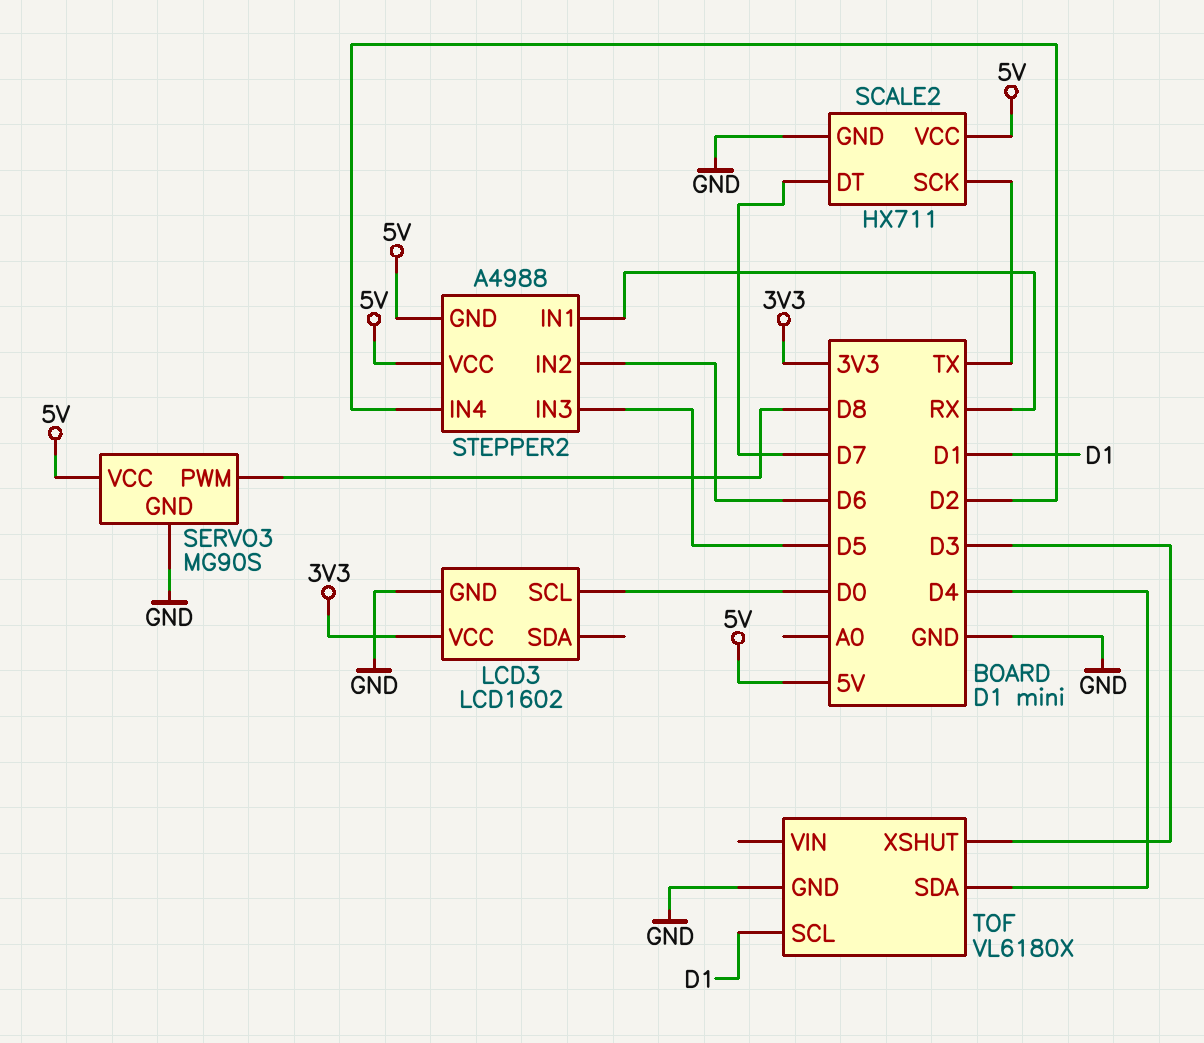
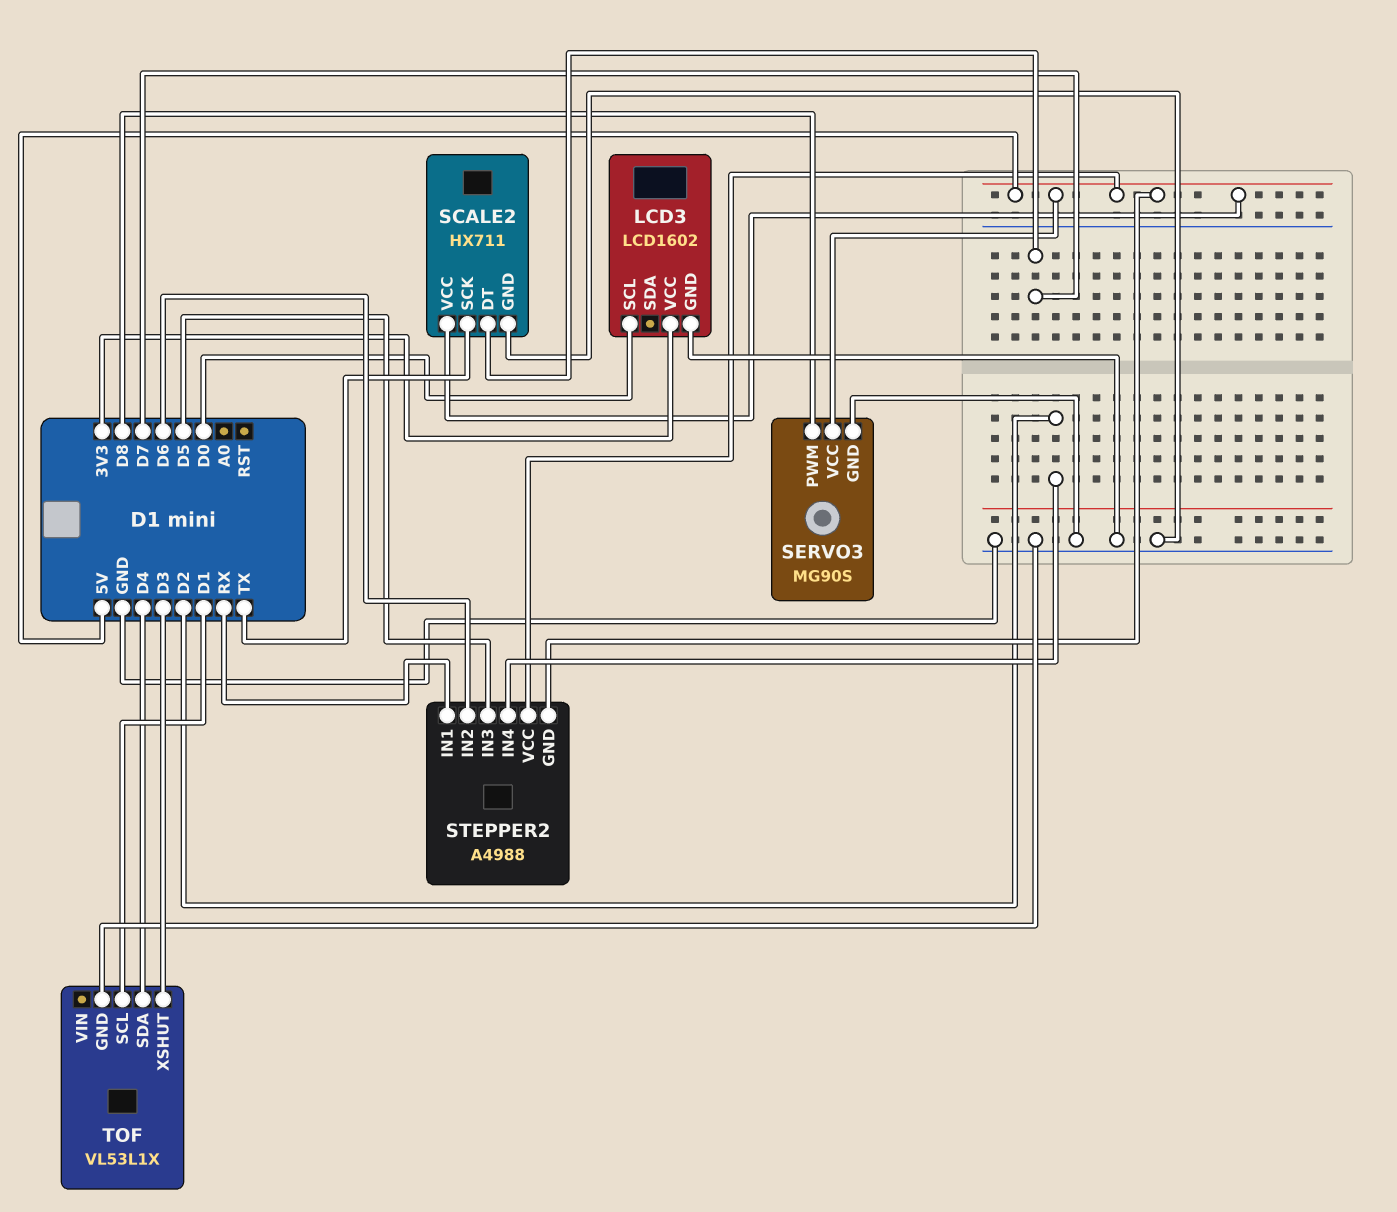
TOF: VL6180X -> VL53L1X

